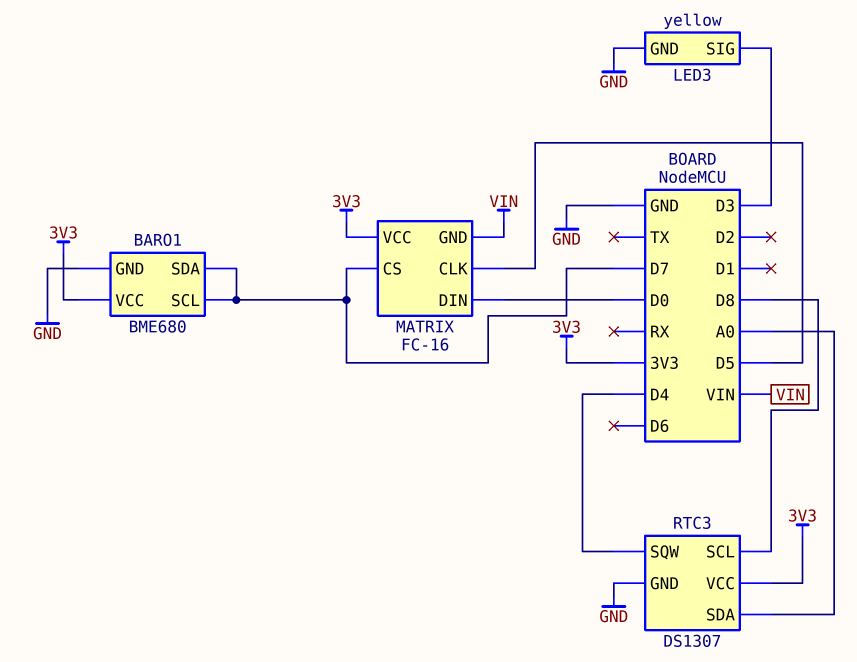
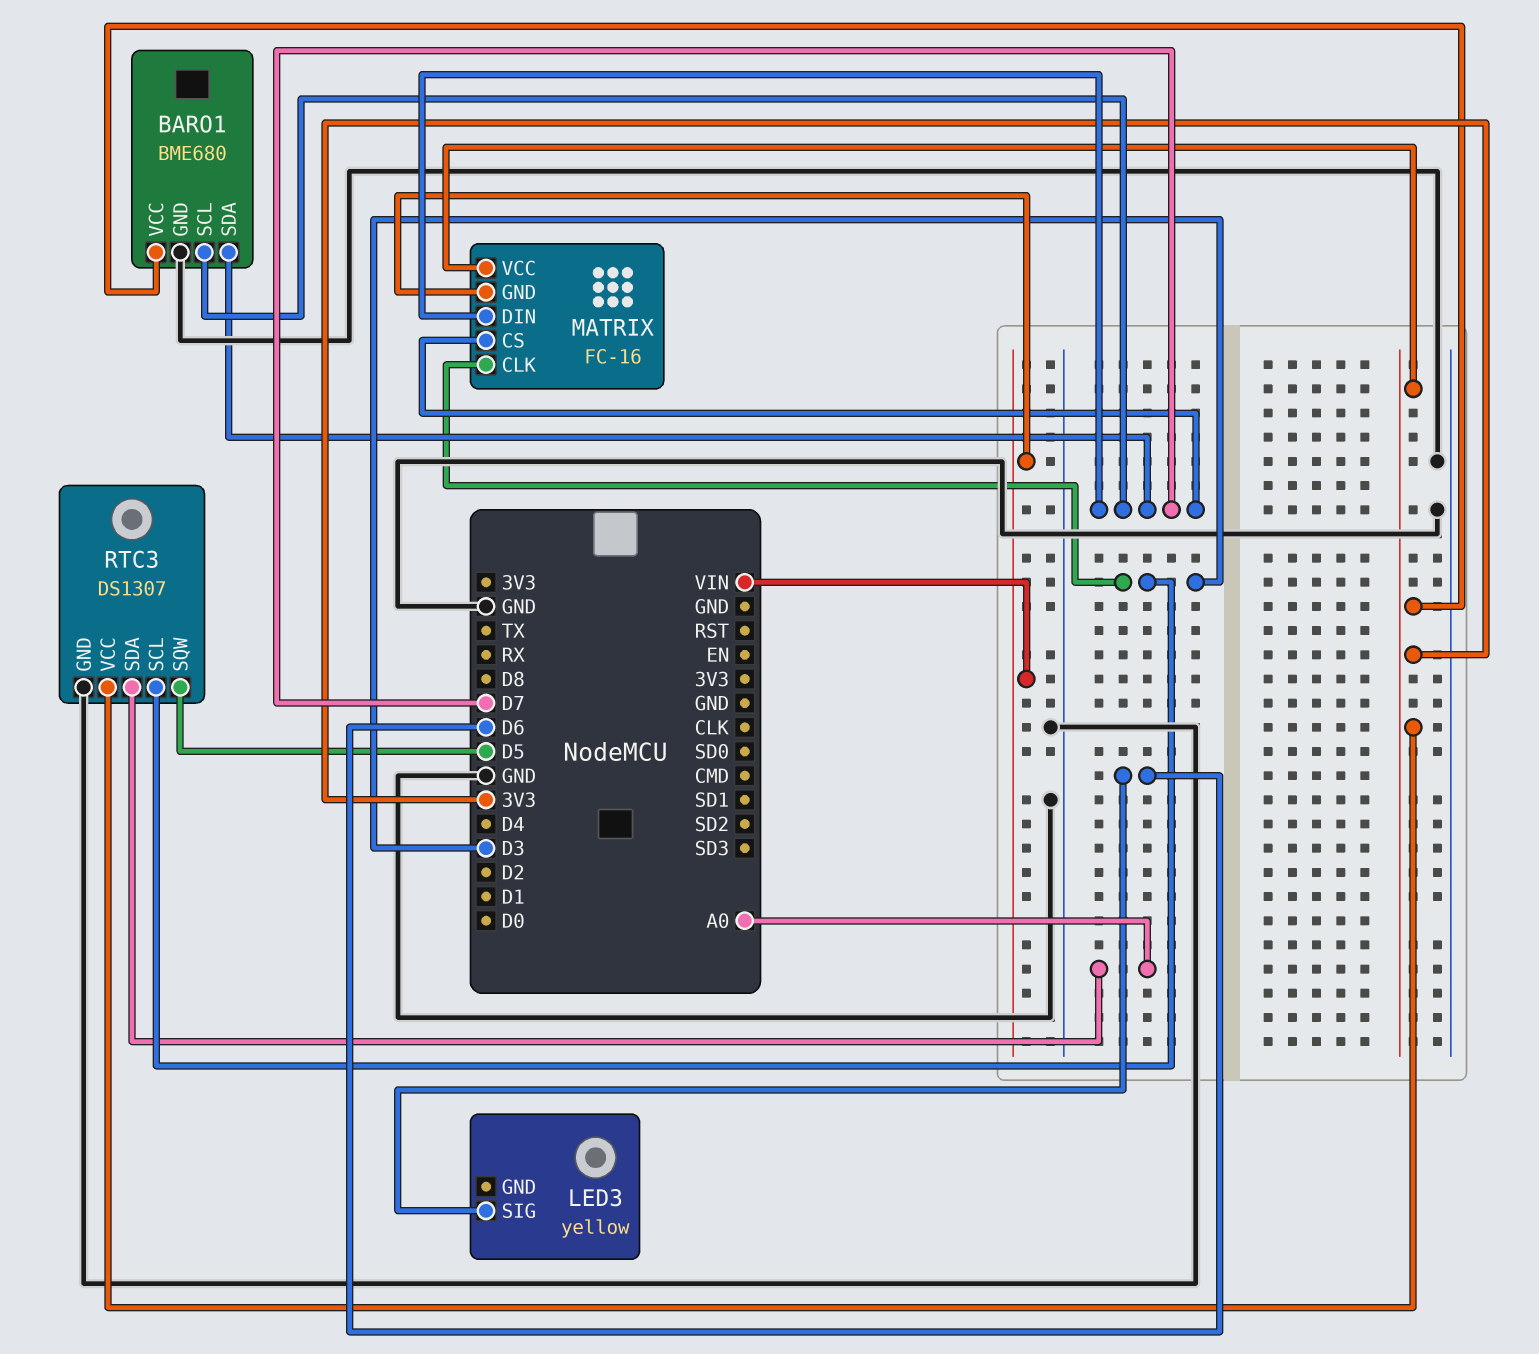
LED3 pin GND: GND -> none
LED3 pin SIG: D3 -> D6
MATRIX pin CLK: D5 -> D3
MATRIX pin DIN: D0 -> D7
RTC3 pin SCL: D8 -> D3
RTC3 pin SQW: D4 -> D5

